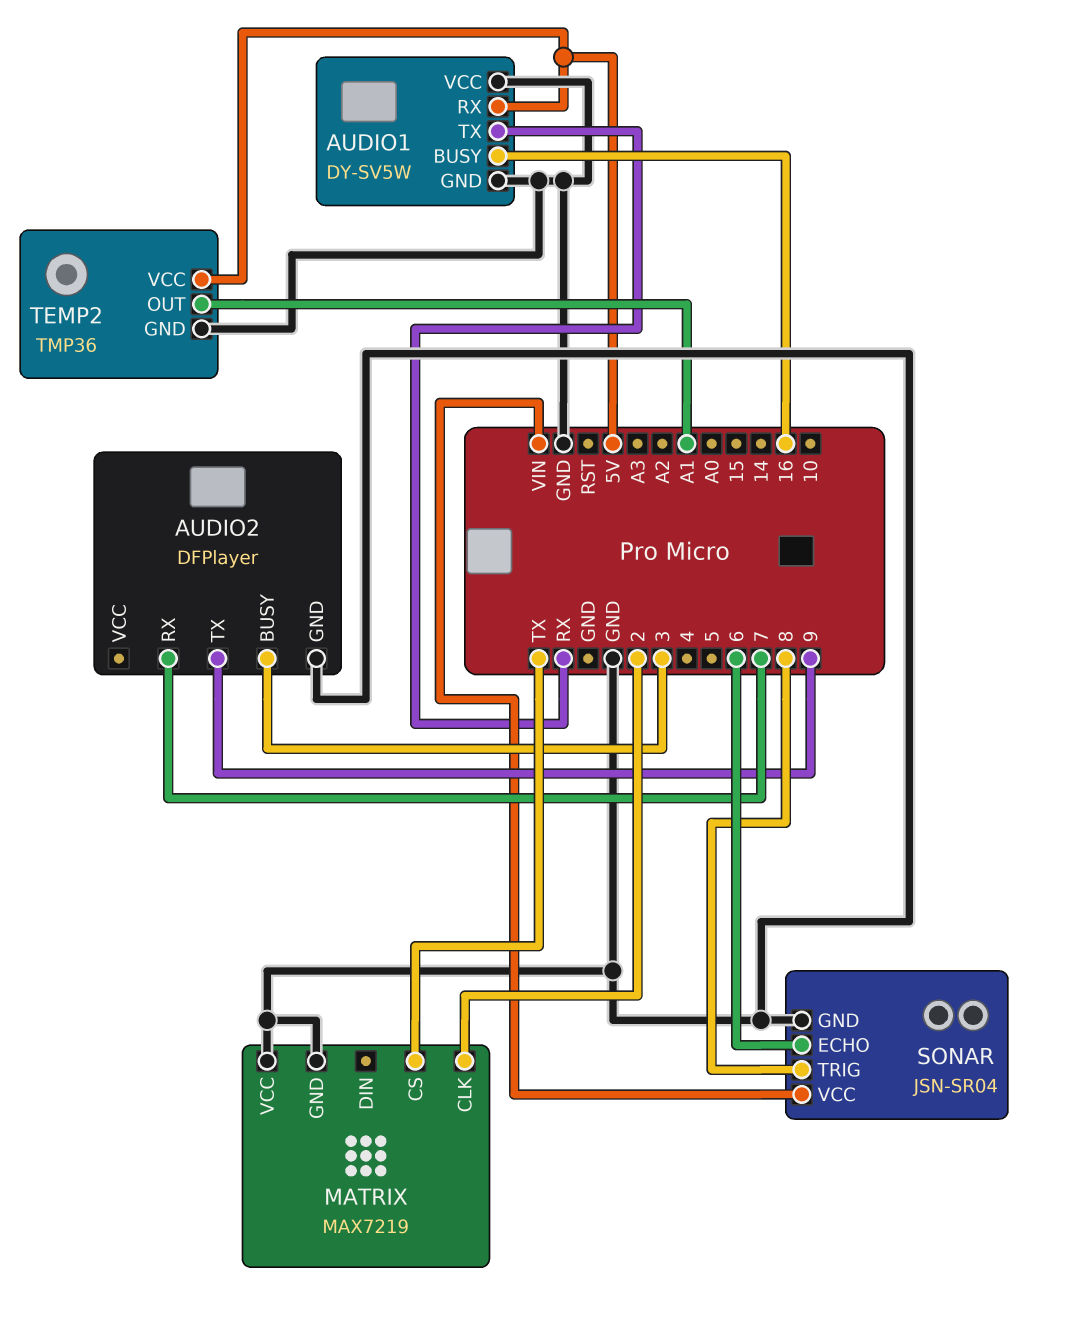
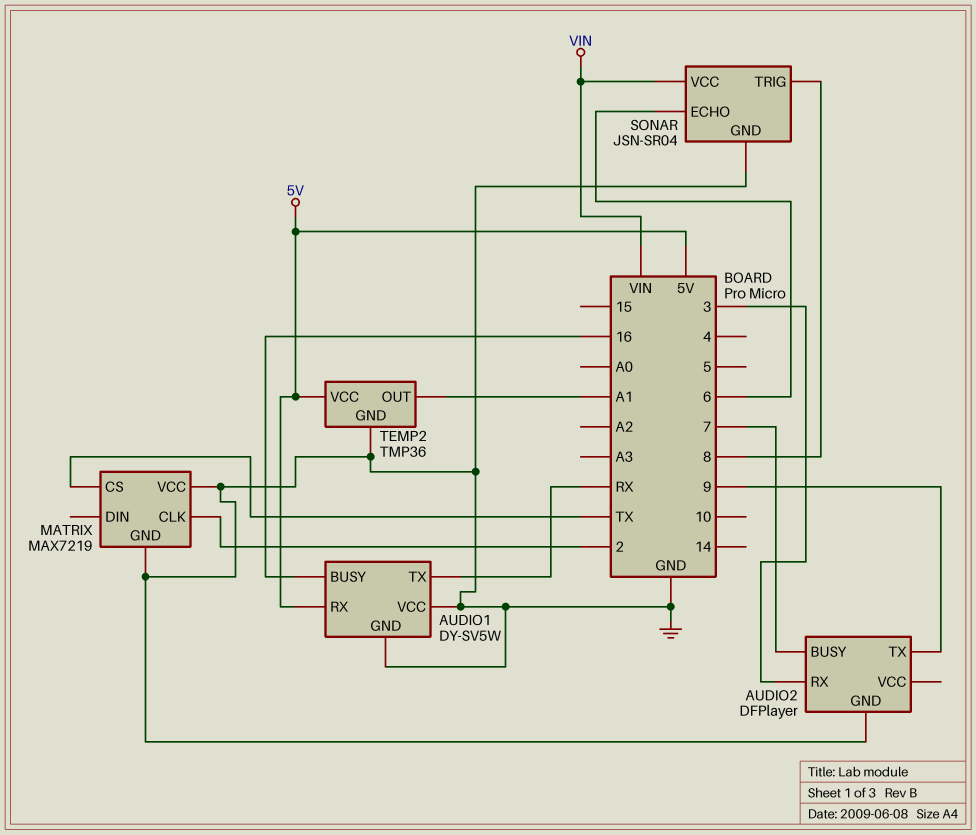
AUDIO2 pin BUSY: 3 -> 7
AUDIO2 pin RX: 7 -> 3

